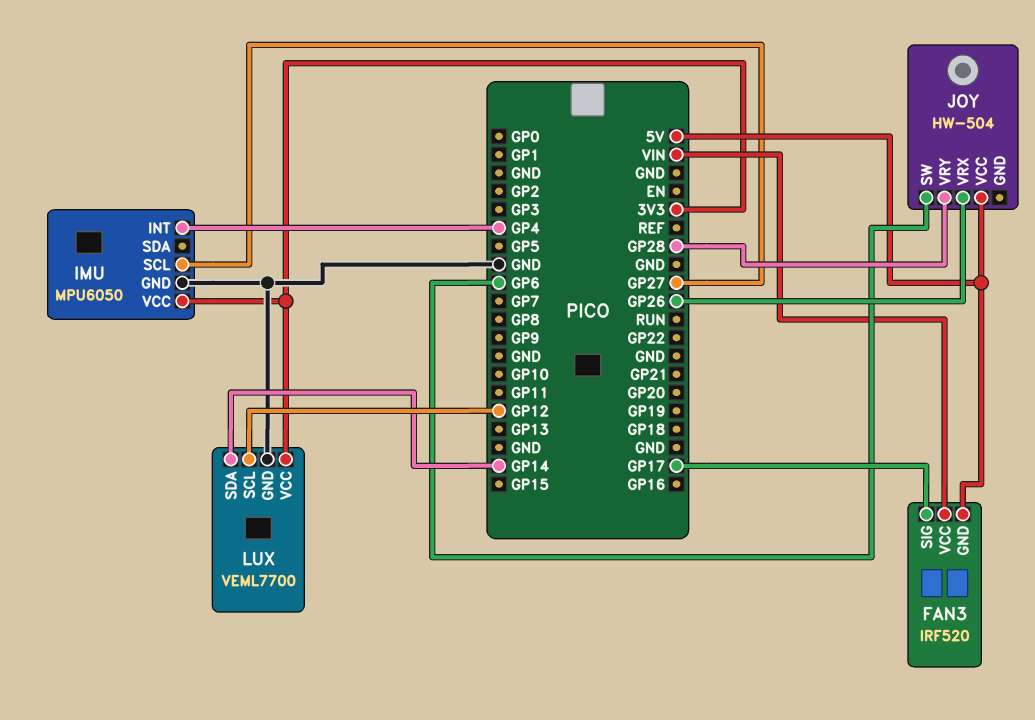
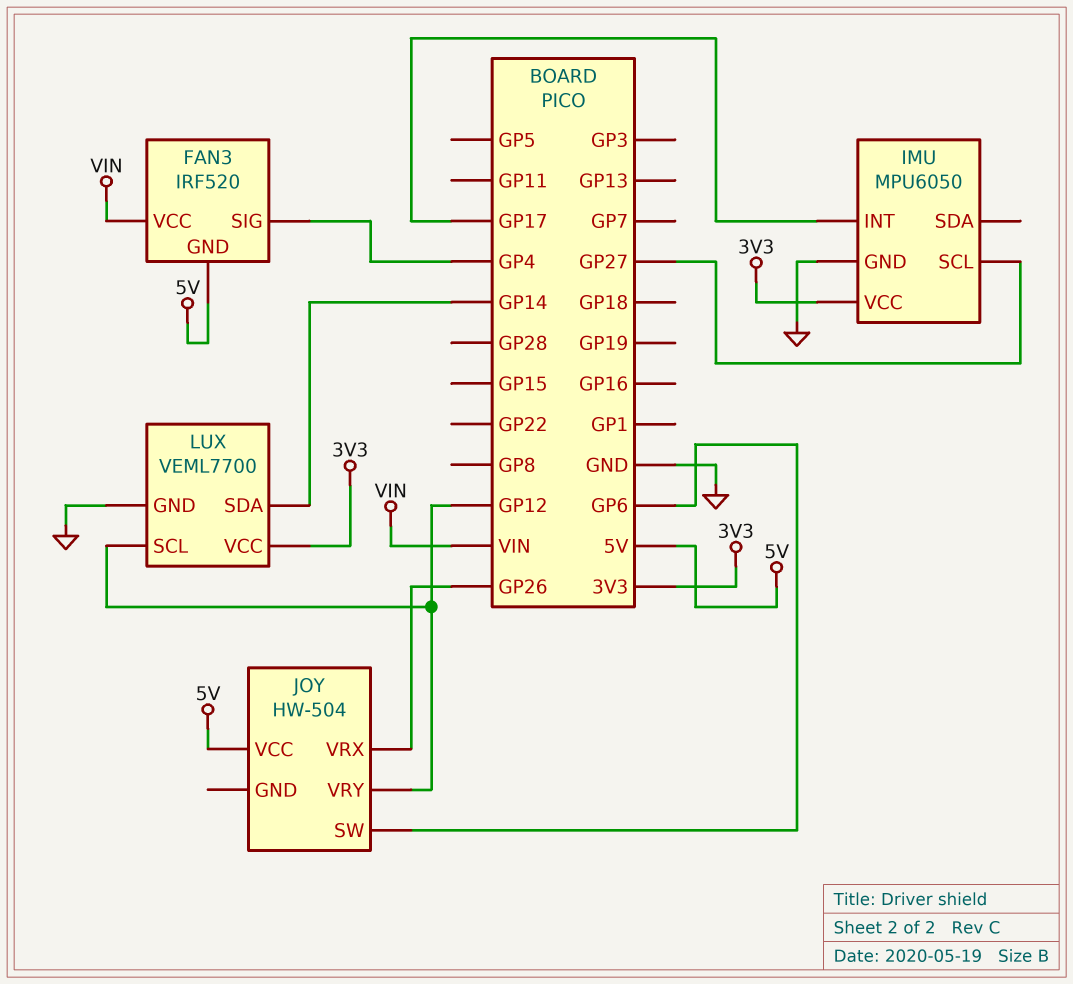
FAN3 pin SIG: GP17 -> GP4
IMU pin INT: GP4 -> GP17
JOY pin VRY: GP28 -> GP12

